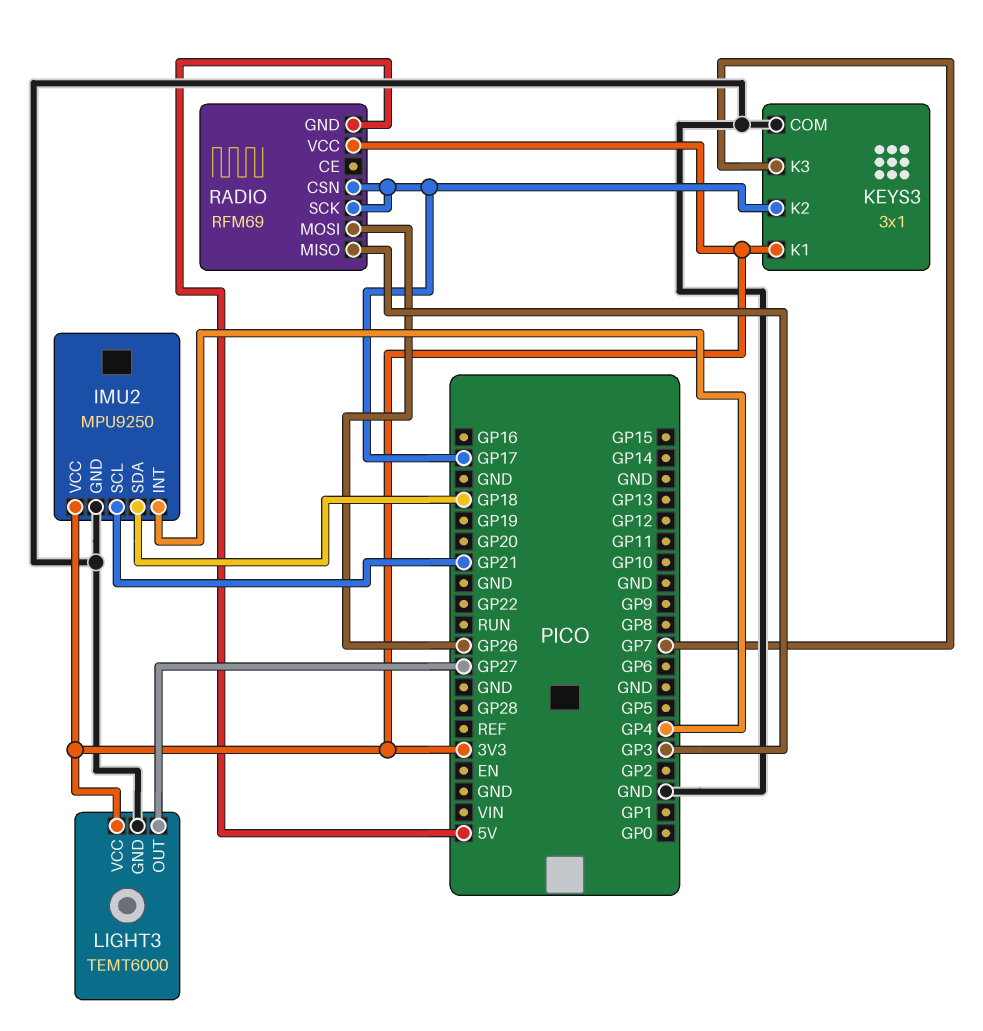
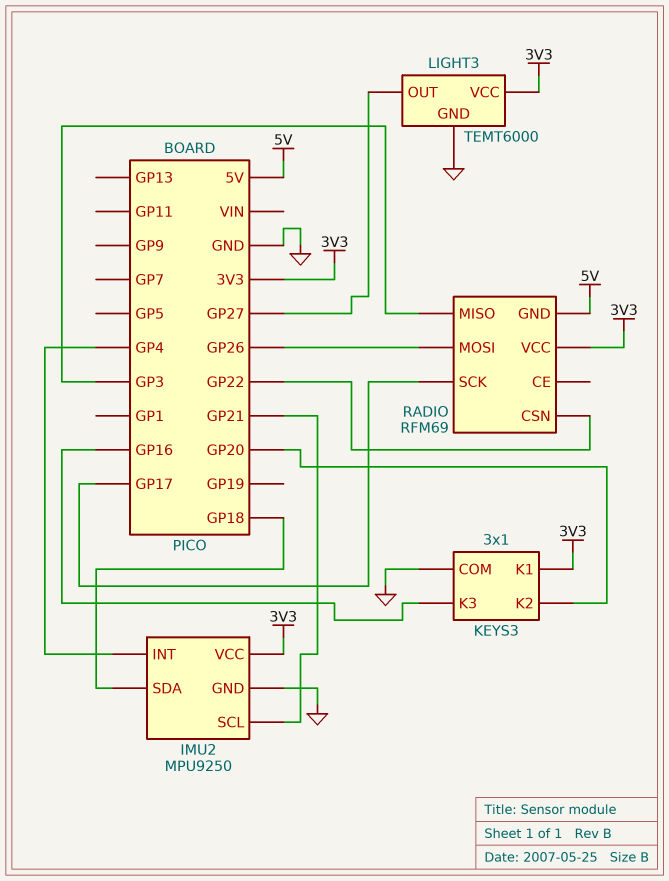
KEYS3 pin K2: GP17 -> GP20
KEYS3 pin K3: GP7 -> GP16
RADIO pin CSN: GP17 -> GP22

